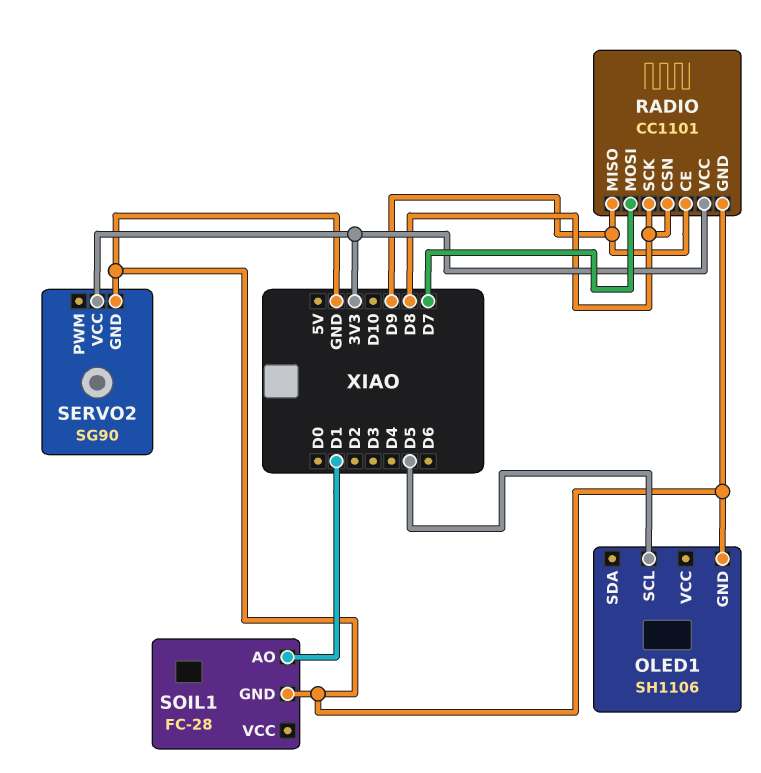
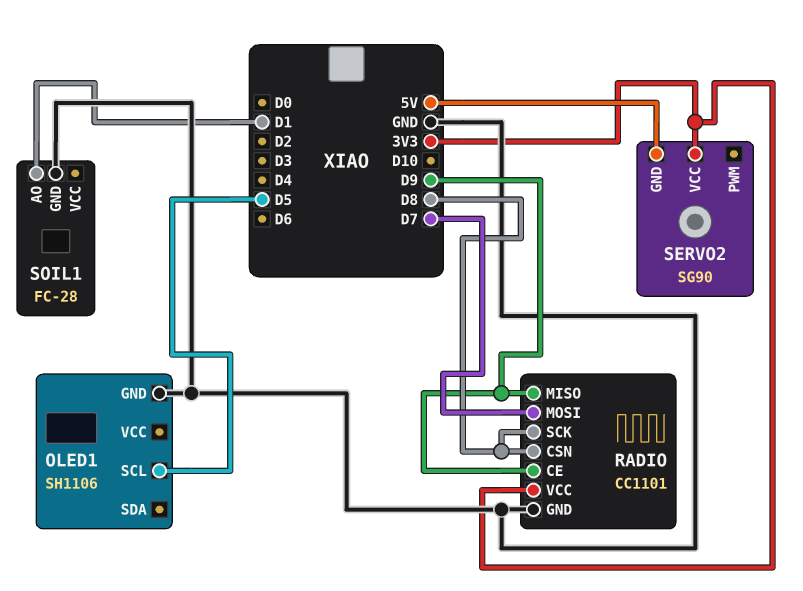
SERVO2 pin GND: GND -> 5V

